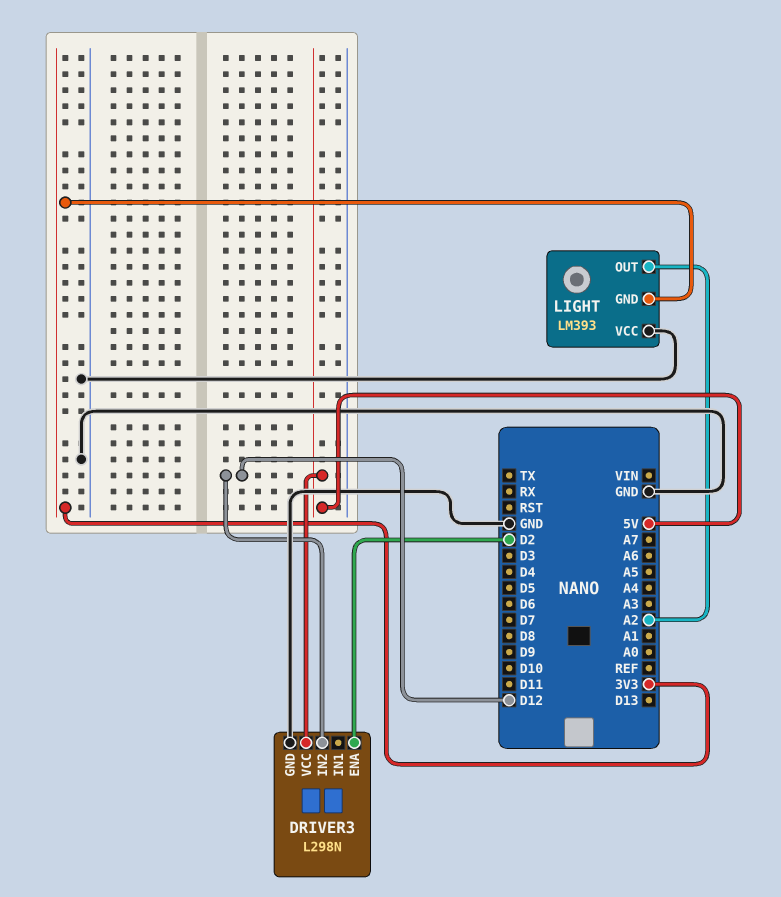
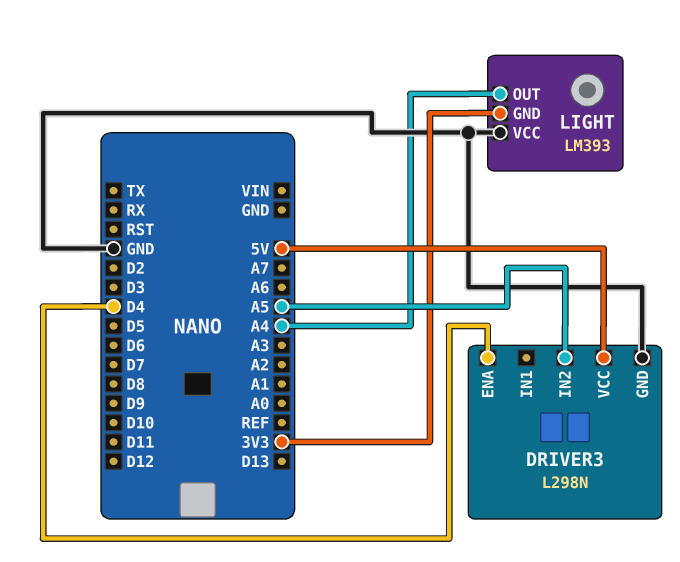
DRIVER3 pin ENA: D2 -> D4
DRIVER3 pin IN2: D12 -> A5
LIGHT pin OUT: A2 -> A4

